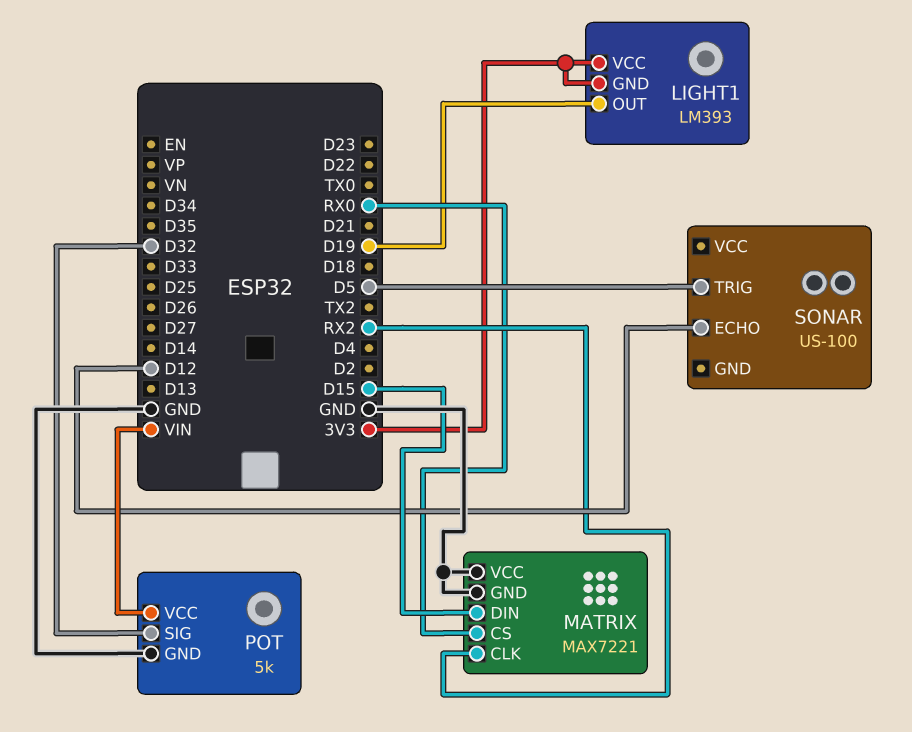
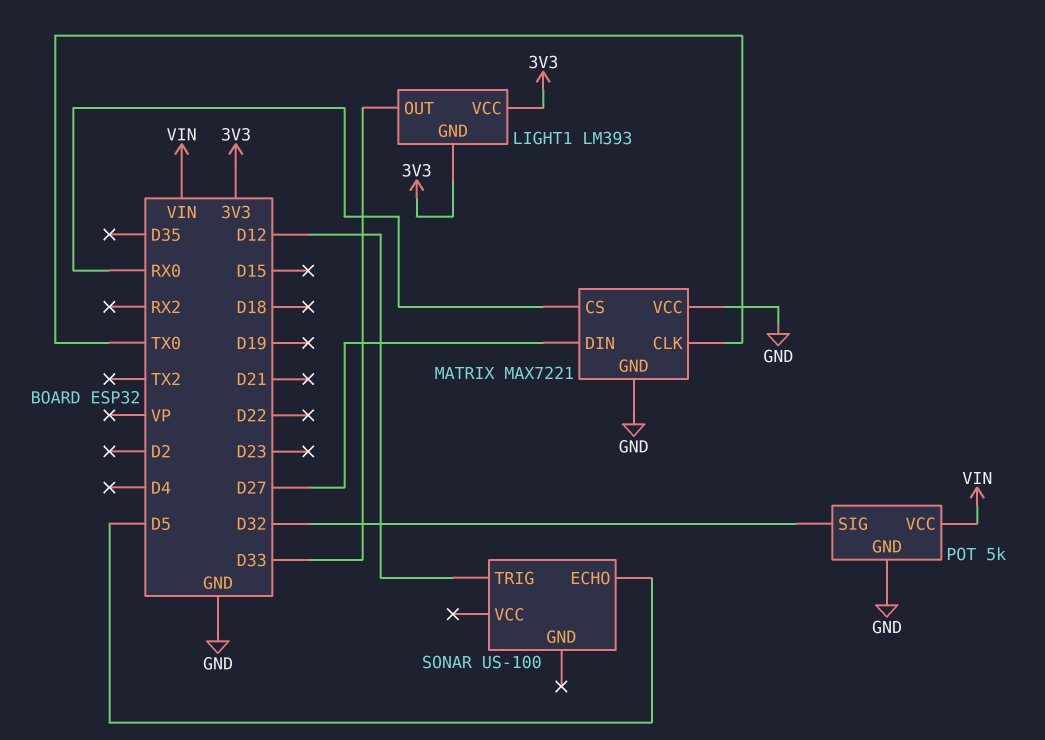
LIGHT1 pin OUT: D19 -> D33
MATRIX pin CLK: RX2 -> TX0
MATRIX pin DIN: D15 -> D27
SONAR pin ECHO: D12 -> D5
SONAR pin TRIG: D5 -> D12

